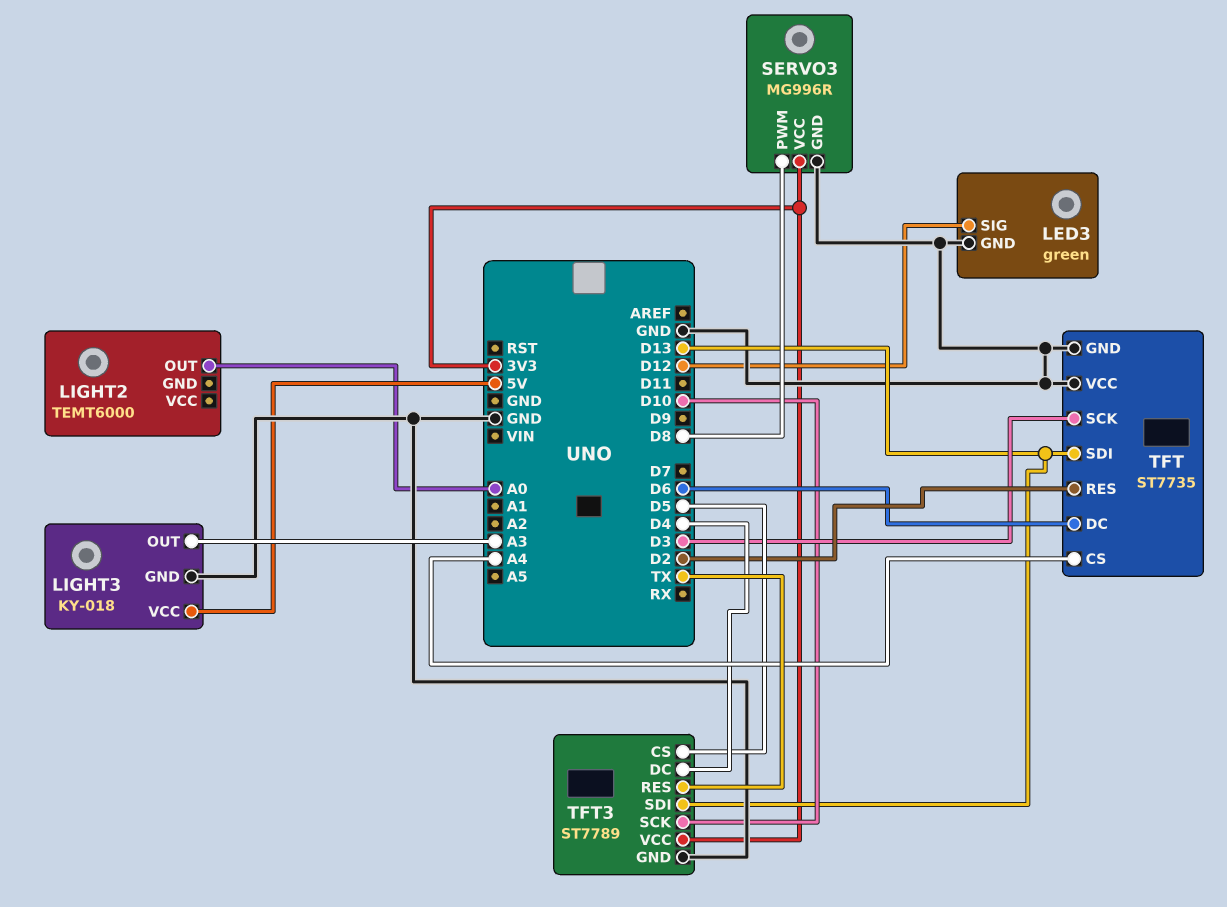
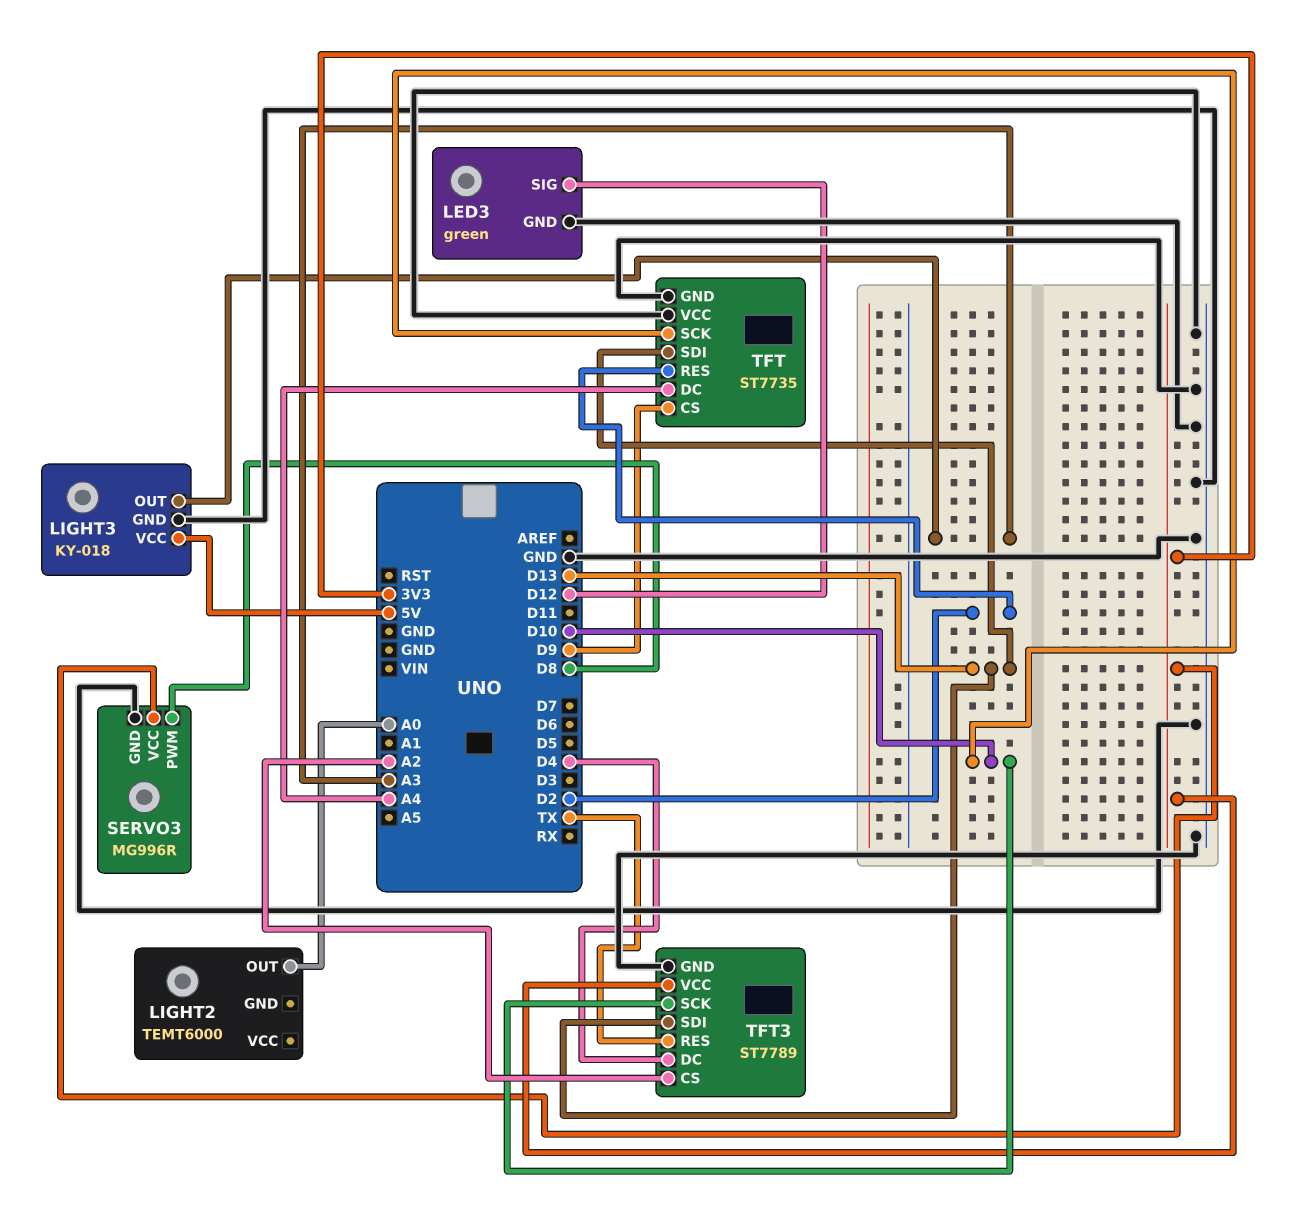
TFT pin CS: A4 -> D9
TFT pin DC: D6 -> A4
TFT pin SCK: D3 -> D10
TFT3 pin CS: D5 -> A2

